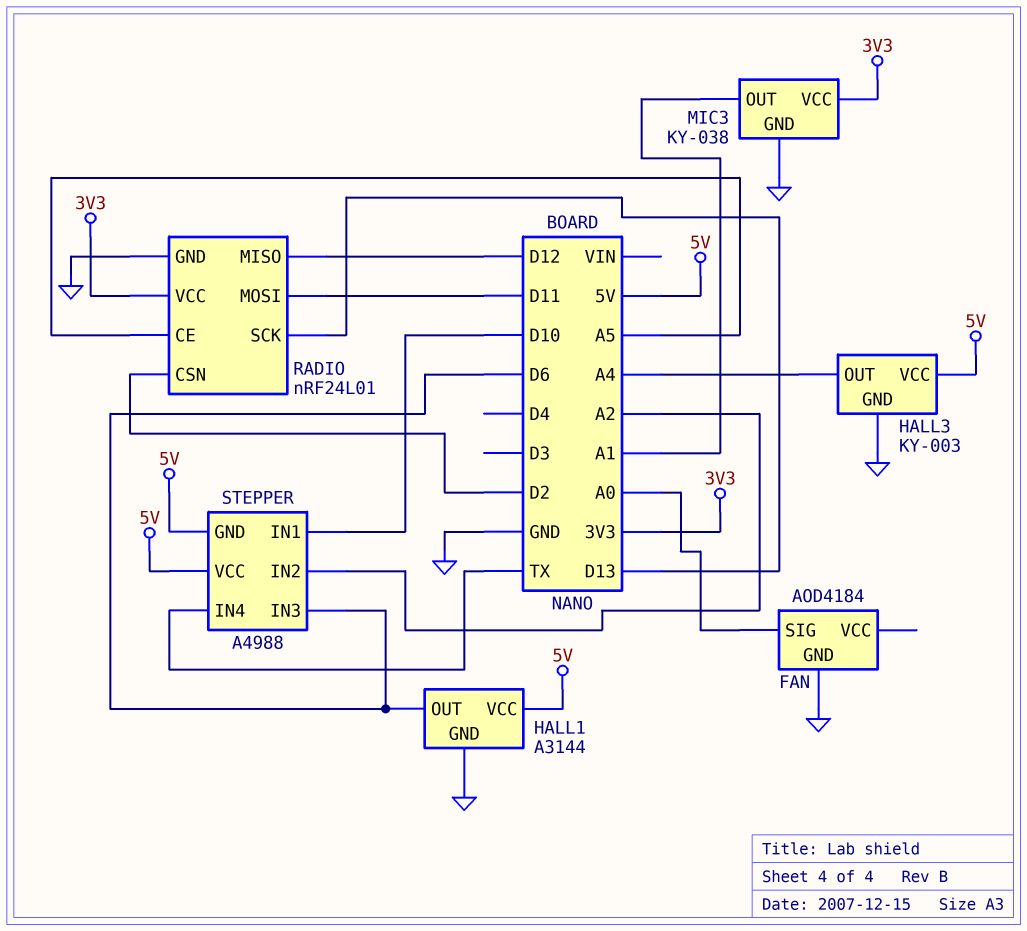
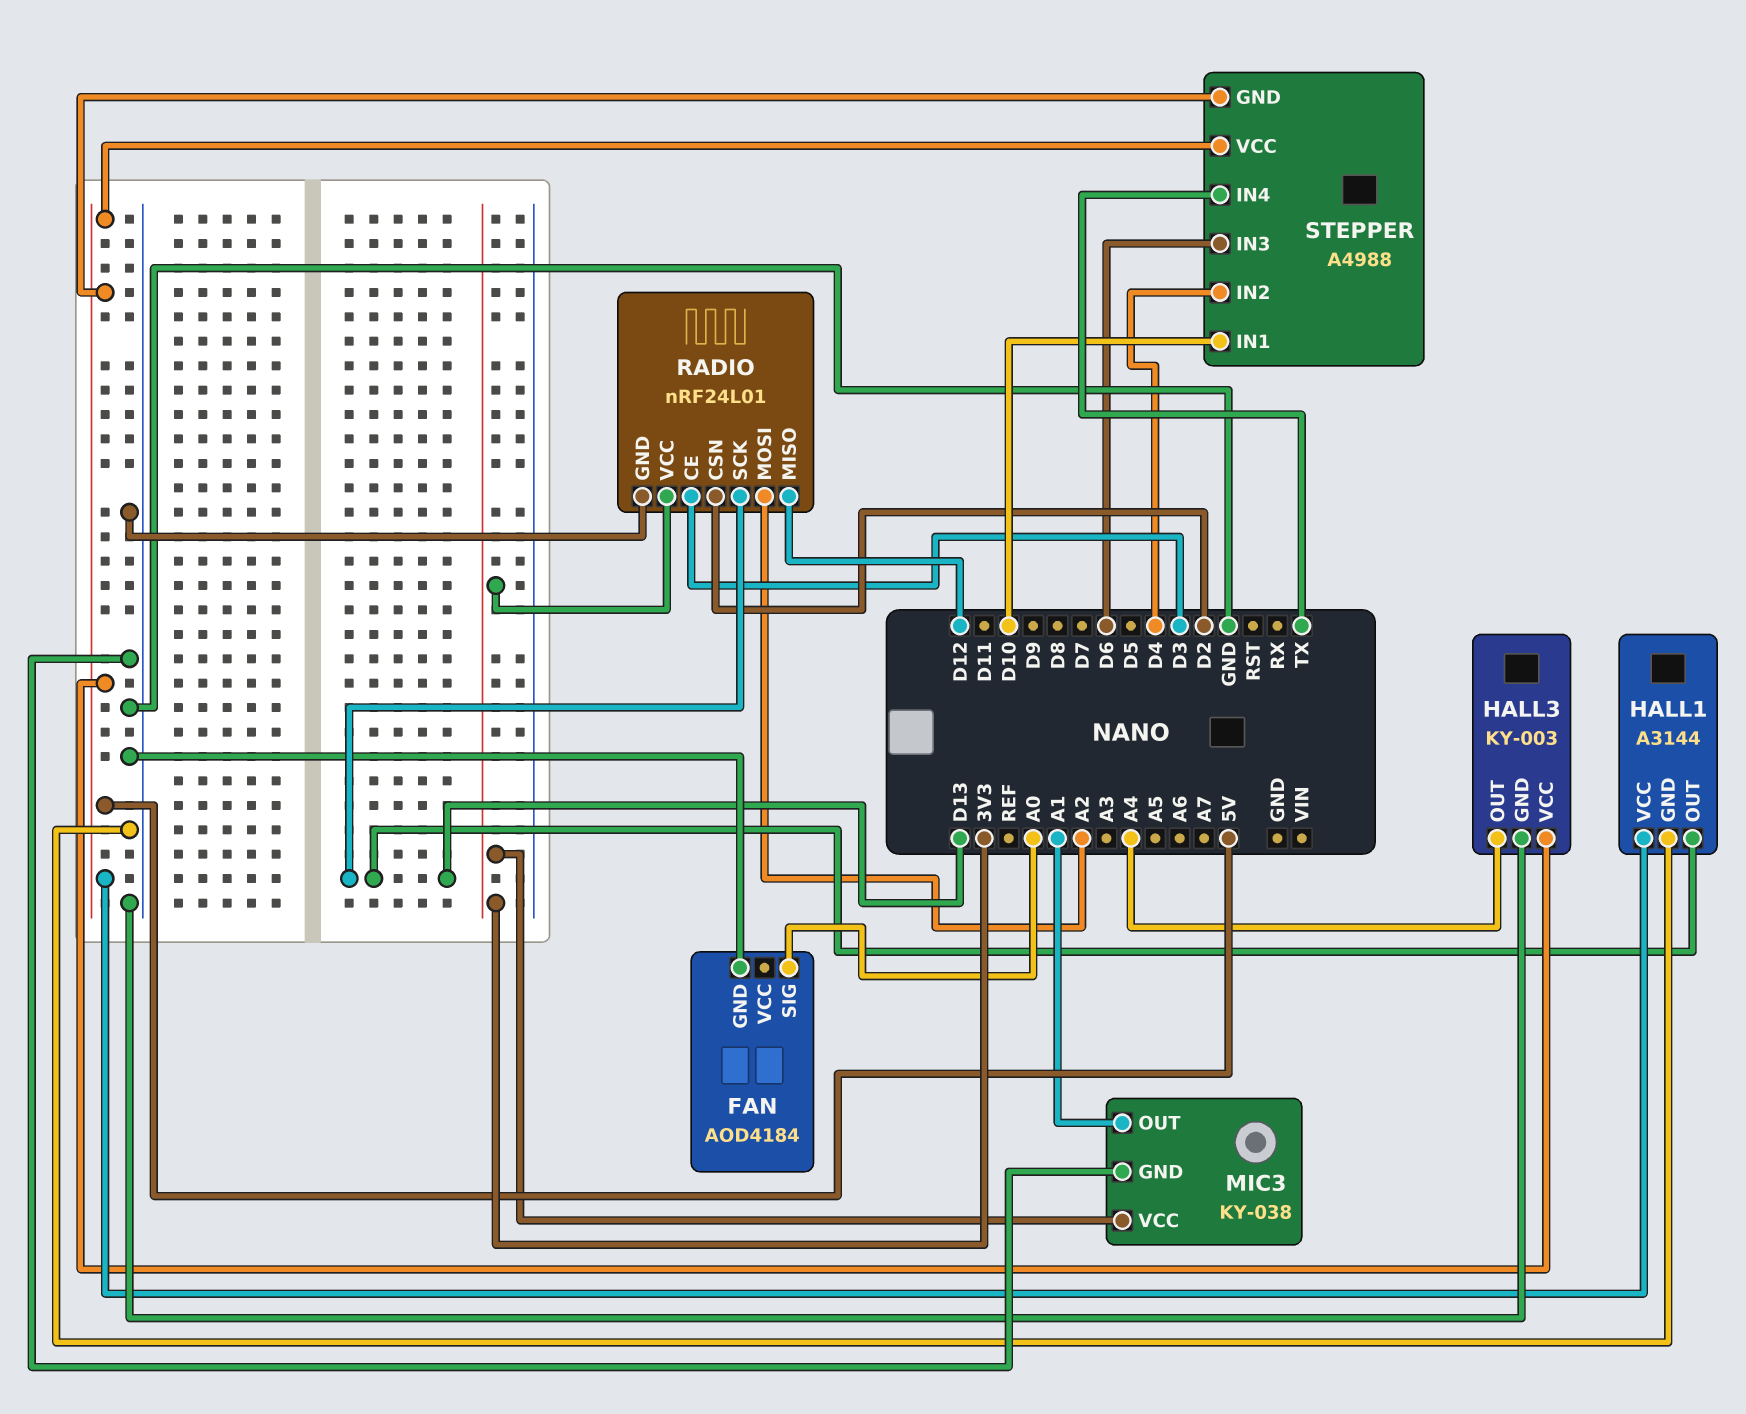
HALL1 pin OUT: D6 -> D13
RADIO pin CE: A5 -> D3
RADIO pin MOSI: D11 -> A2
STEPPER pin IN2: A2 -> D4

